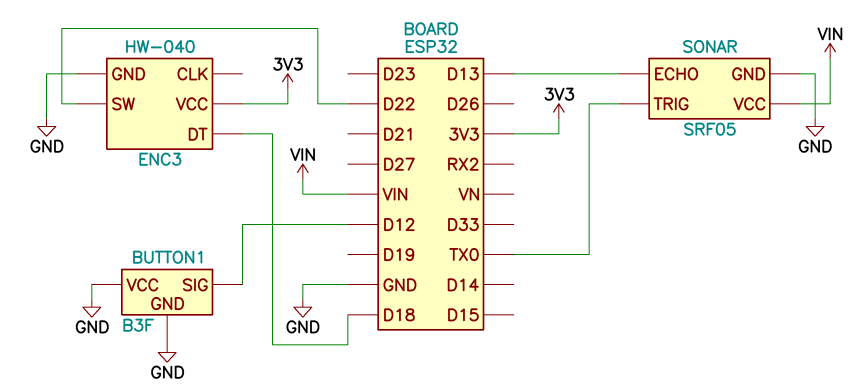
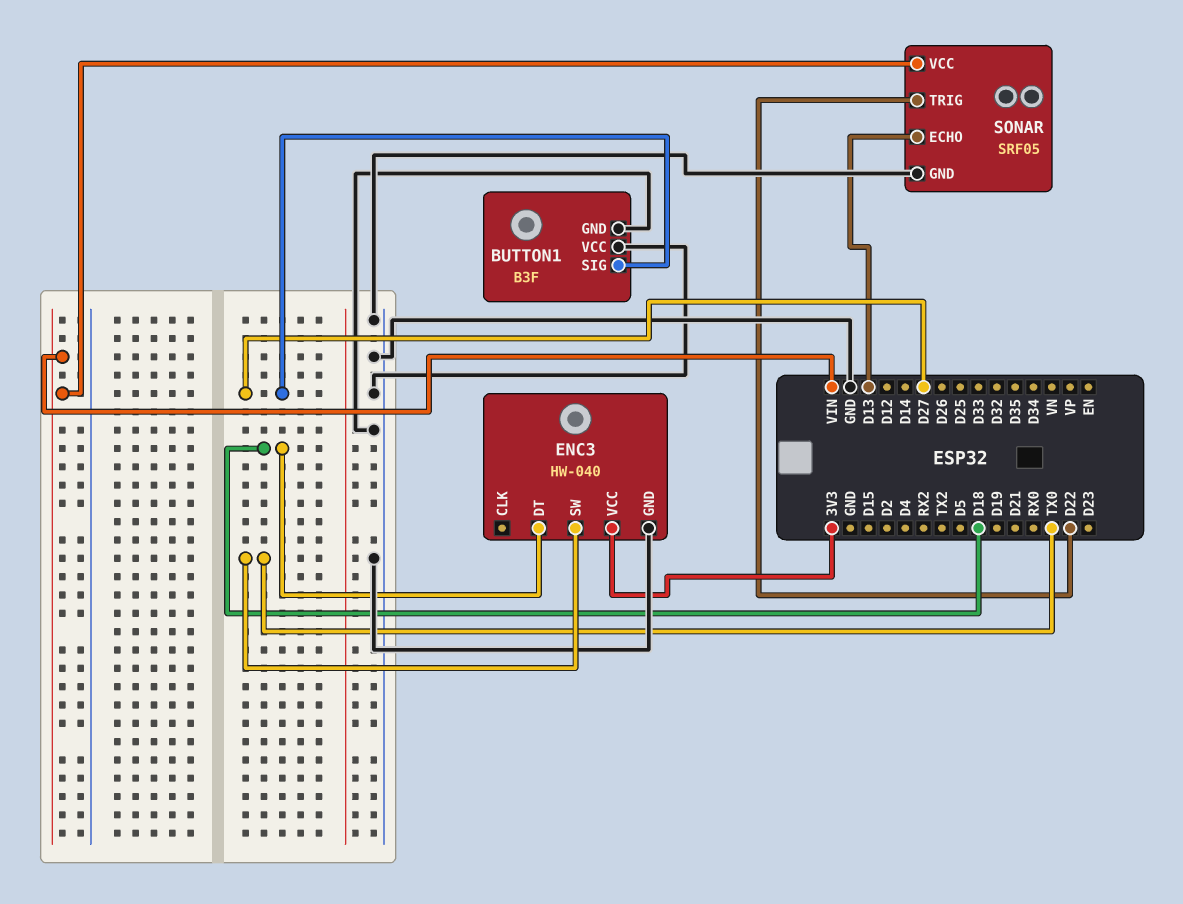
BUTTON1 pin SIG: D12 -> D27
ENC3 pin SW: D22 -> TX0
SONAR pin TRIG: TX0 -> D22

